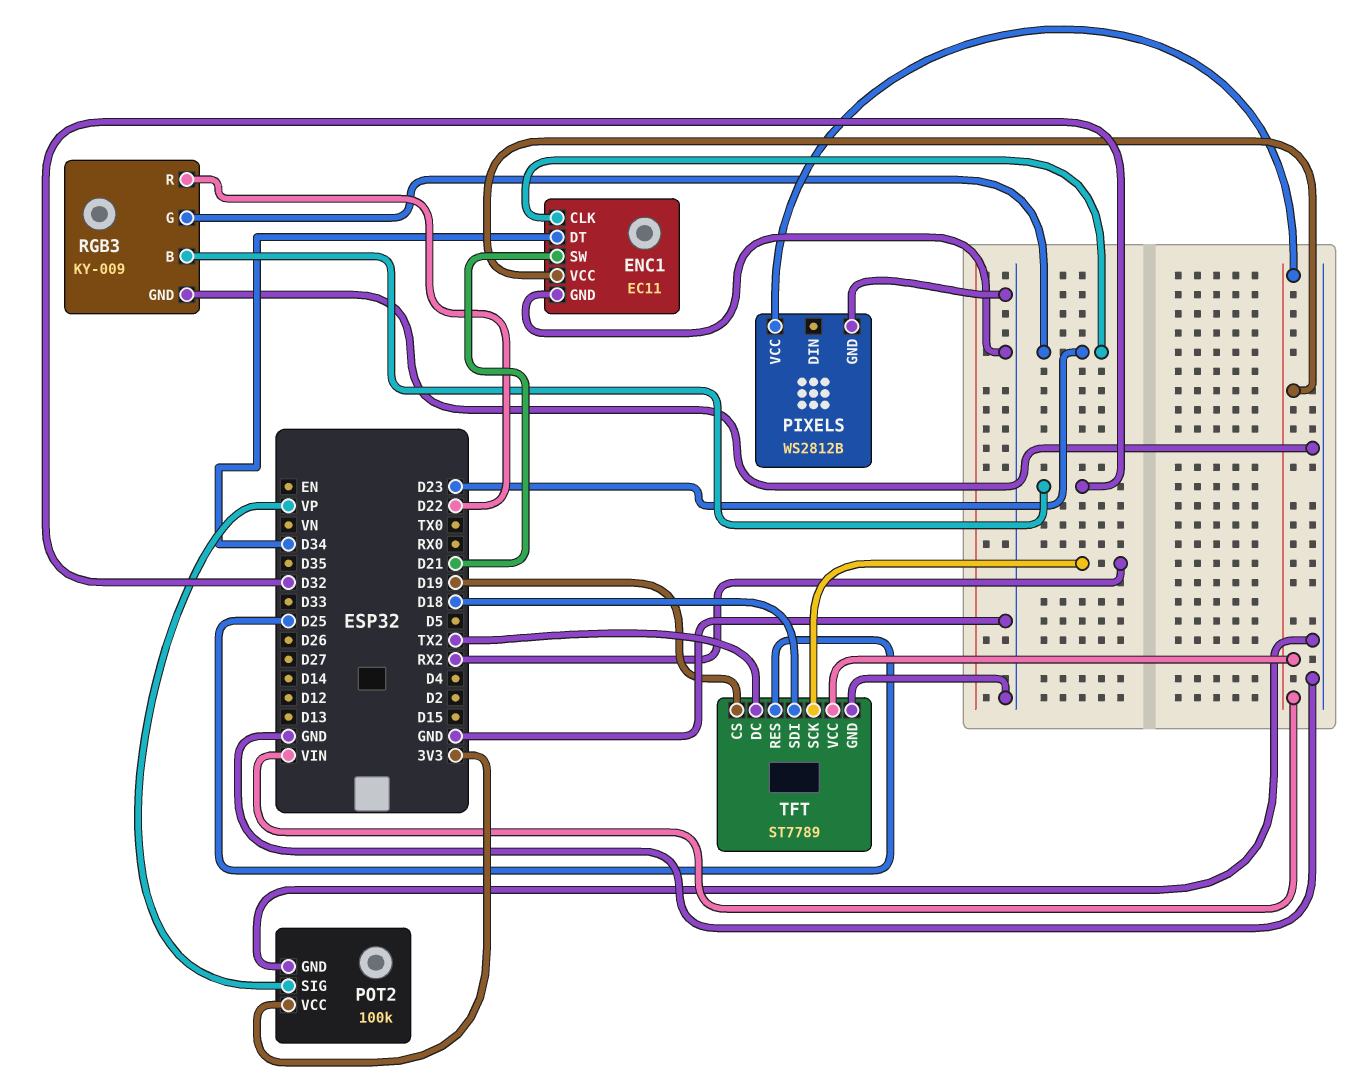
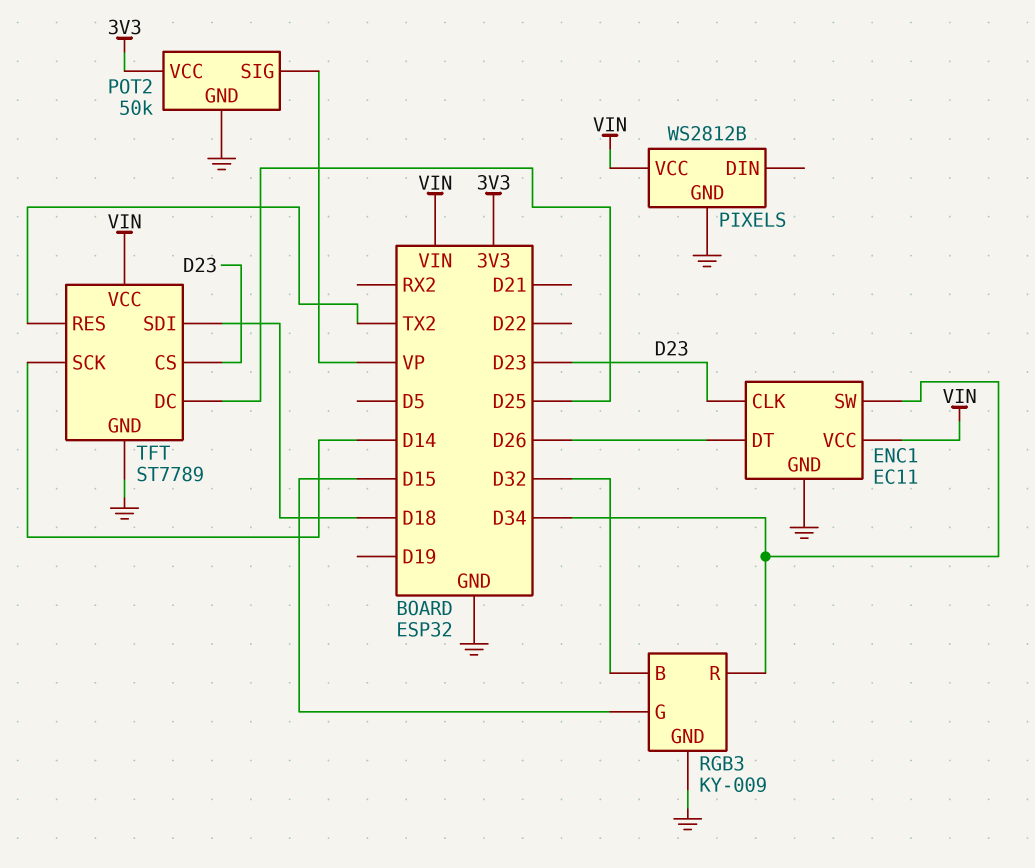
ENC1 pin DT: D34 -> D26
ENC1 pin SW: D21 -> D34
POT2: 100k -> 50k
RGB3 pin G: D23 -> D15
RGB3 pin R: D22 -> D34
TFT pin CS: D19 -> D23
TFT pin DC: TX2 -> D25
TFT pin RES: D25 -> TX2
TFT pin SCK: RX2 -> D14

